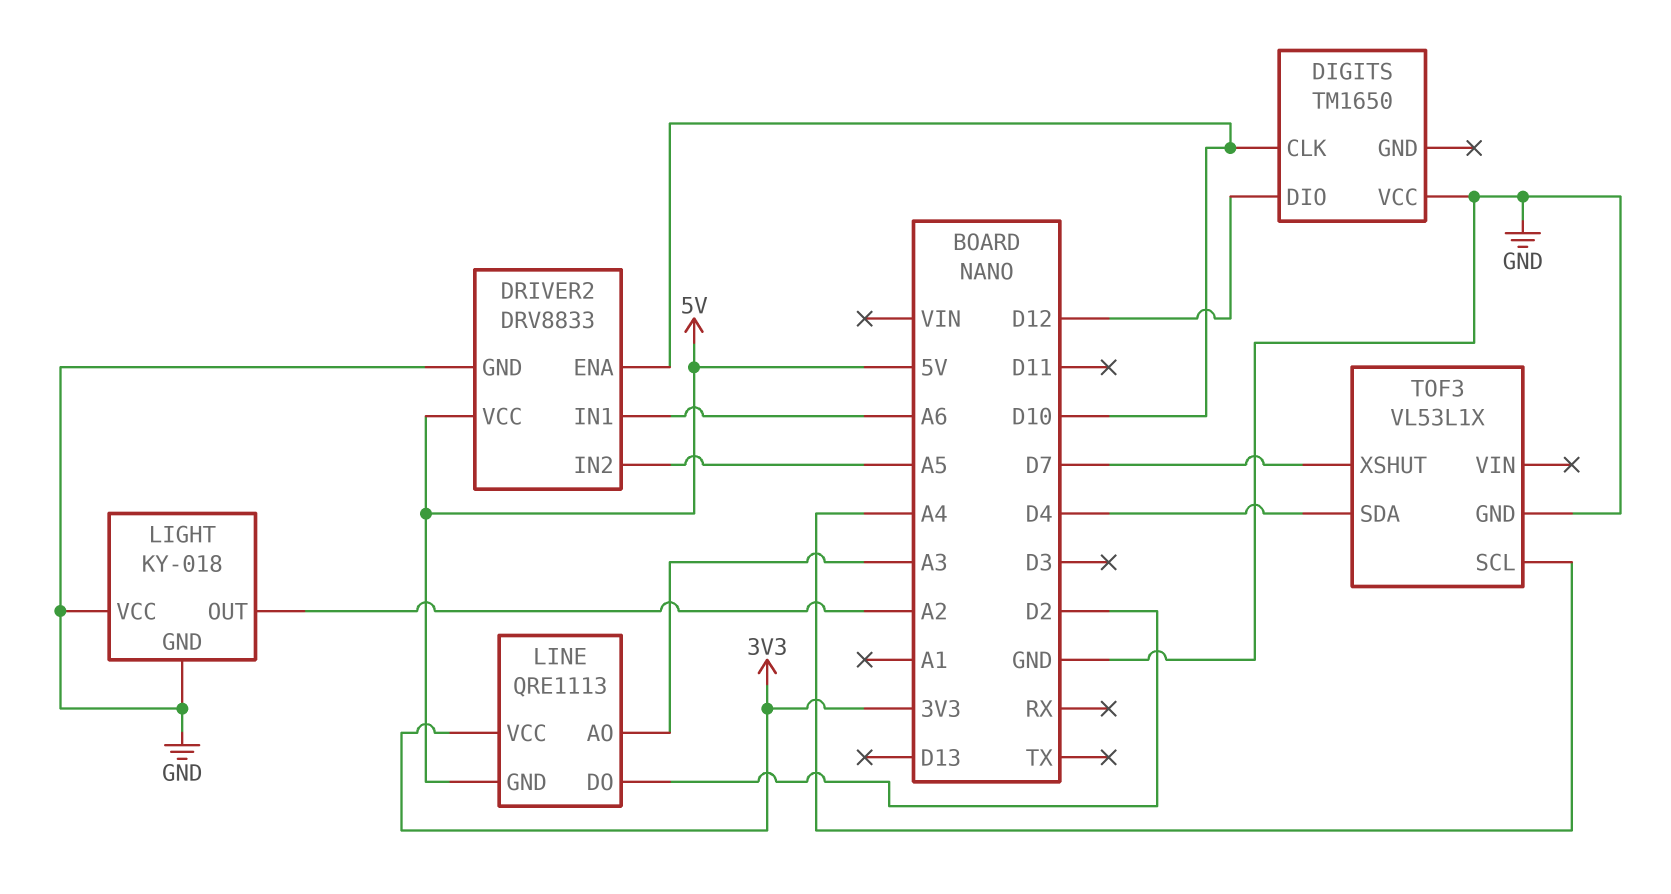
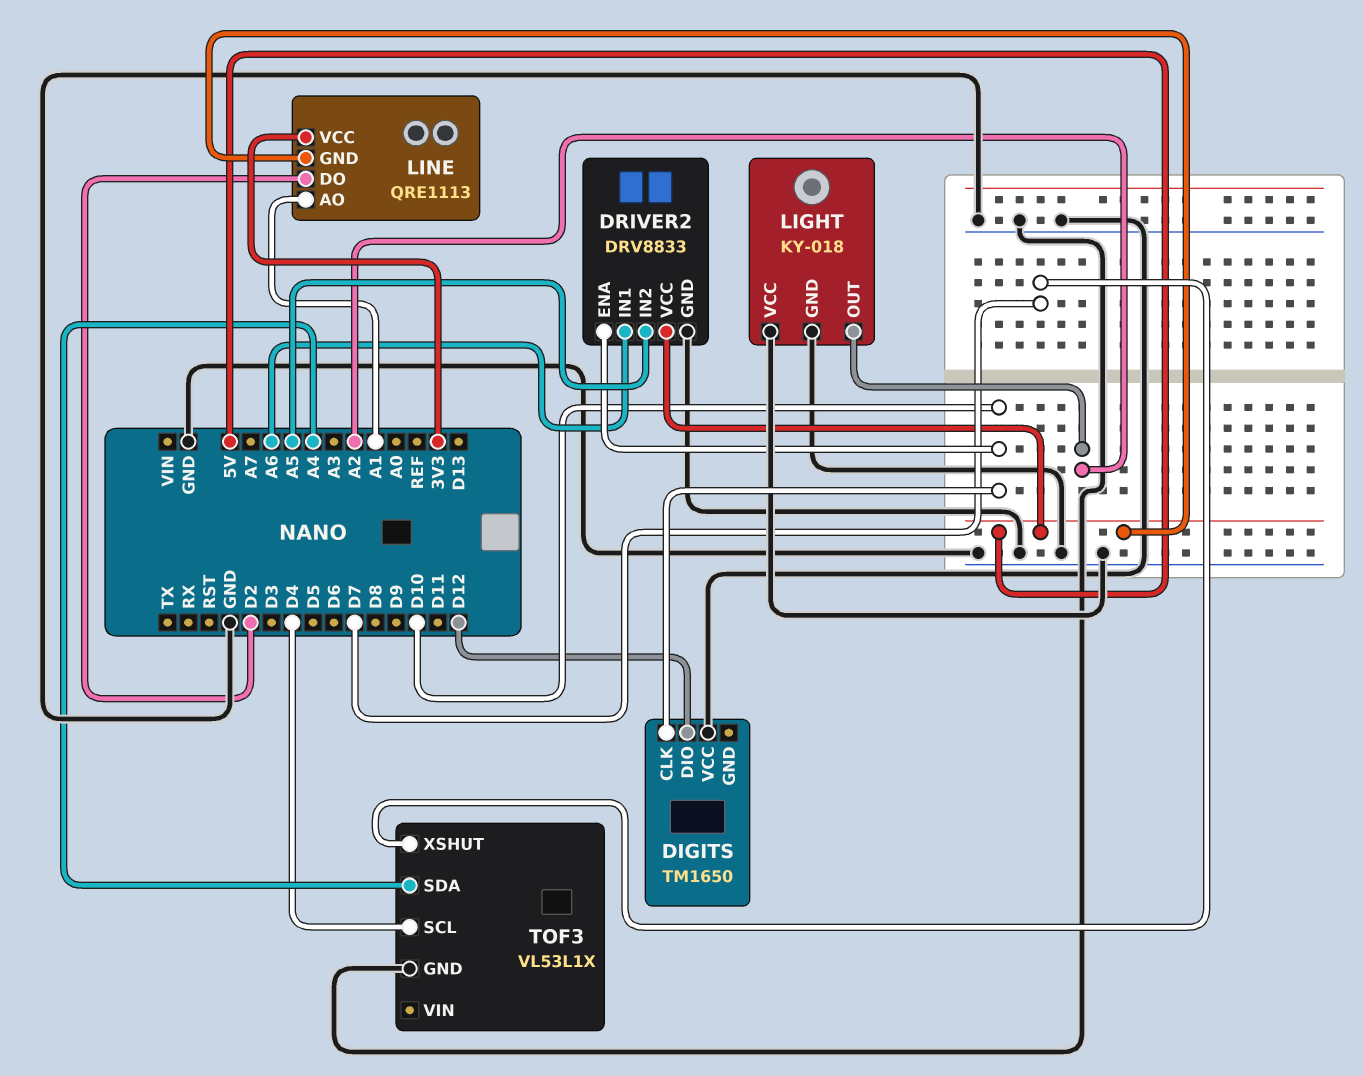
LINE pin AO: A3 -> A1
TOF3 pin SCL: A4 -> D4
TOF3 pin SDA: D4 -> A4

